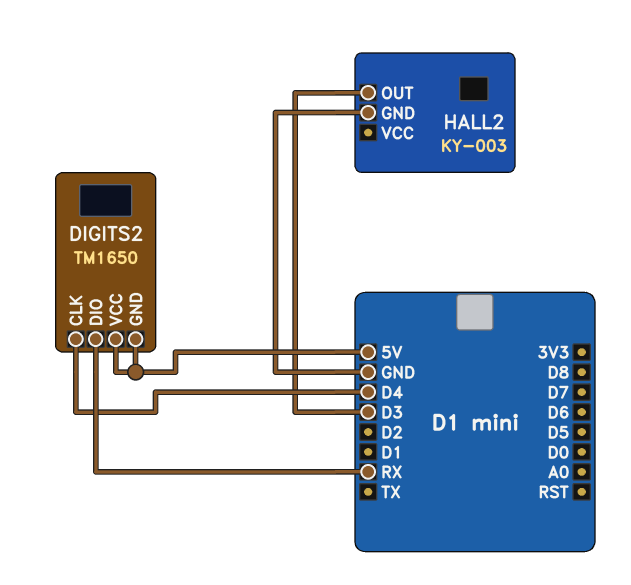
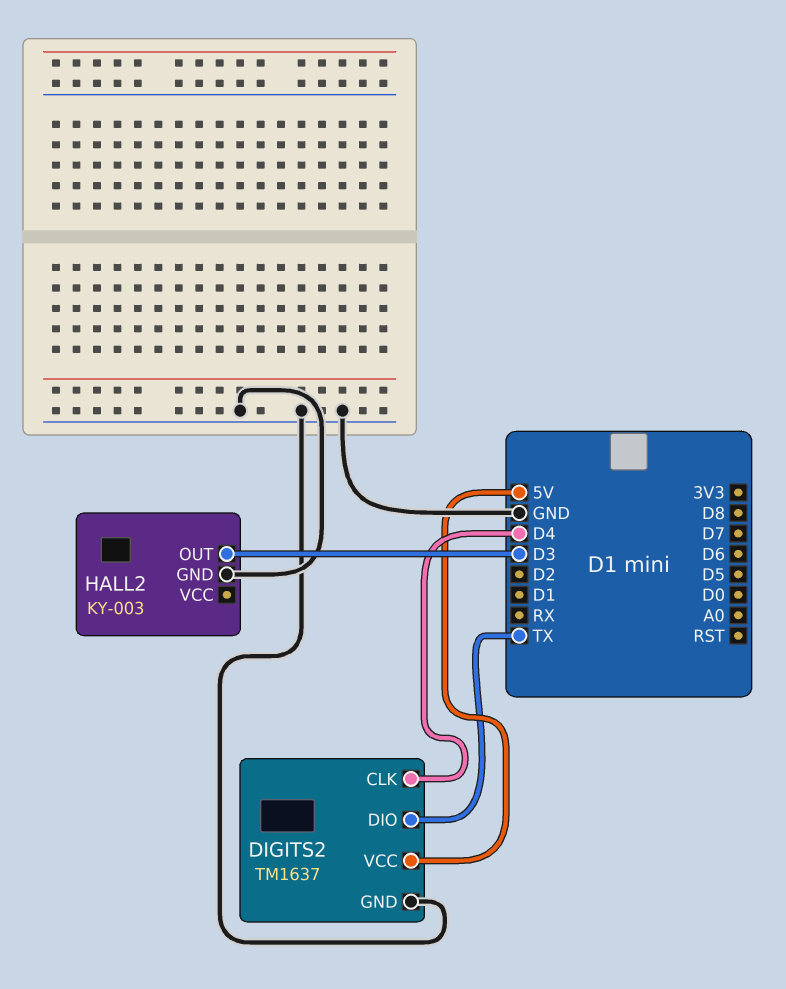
DIGITS2: TM1650 -> TM1637
DIGITS2 pin DIO: RX -> TX
DIGITS2 pin GND: 5V -> GND

